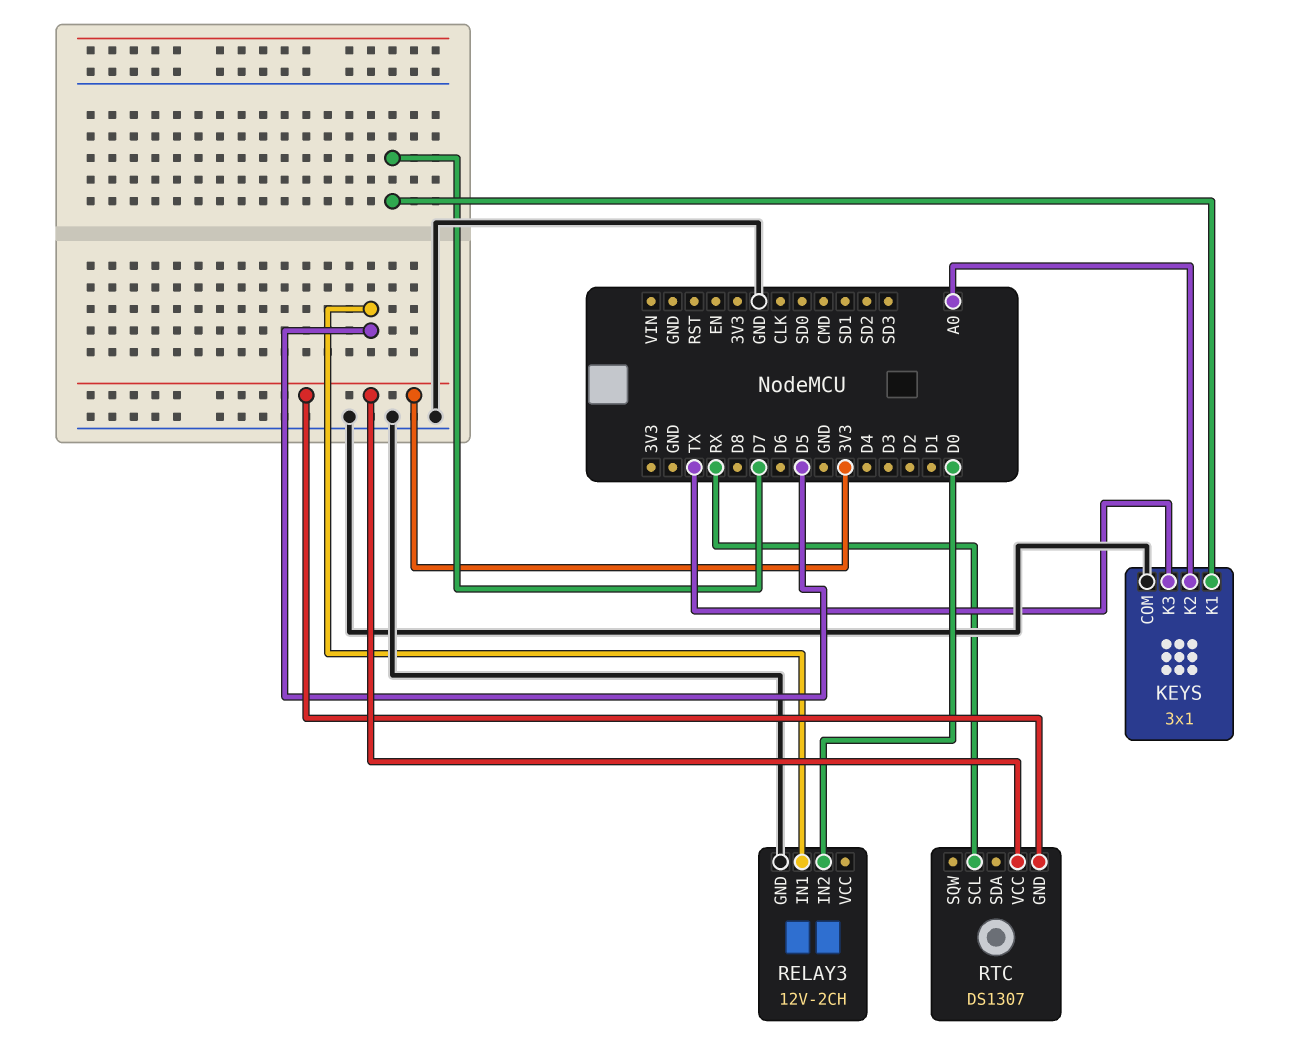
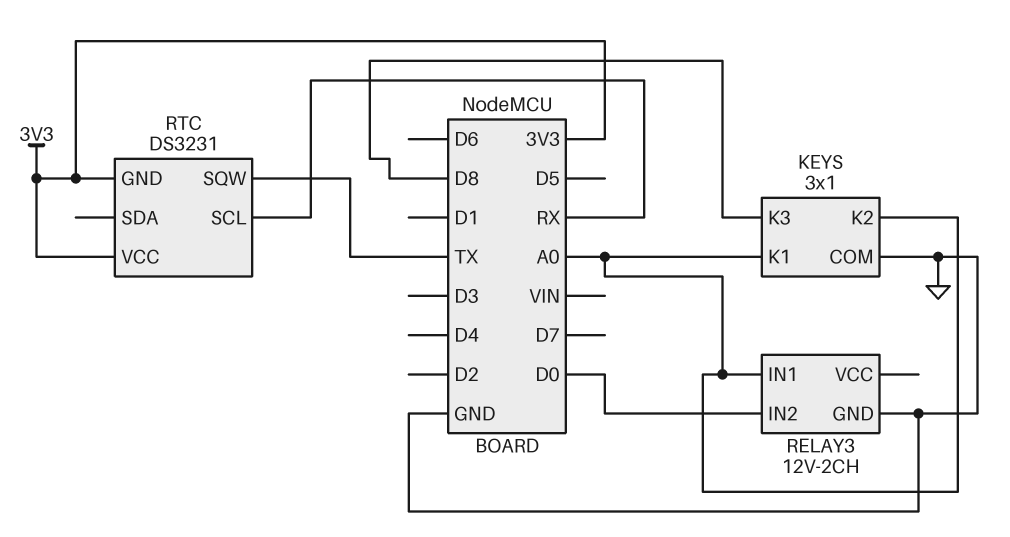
KEYS pin K1: D7 -> A0
KEYS pin K3: TX -> D8
RELAY3 pin IN1: D5 -> A0
RTC: DS1307 -> DS3231
RTC pin SQW: none -> TX

